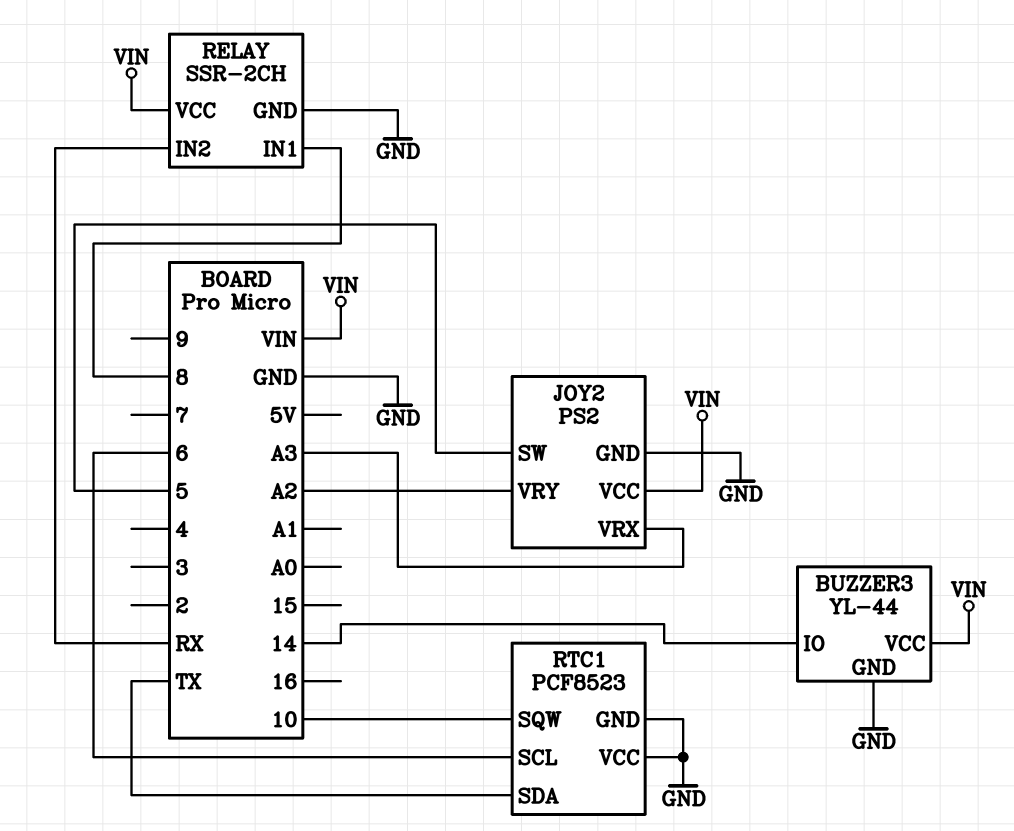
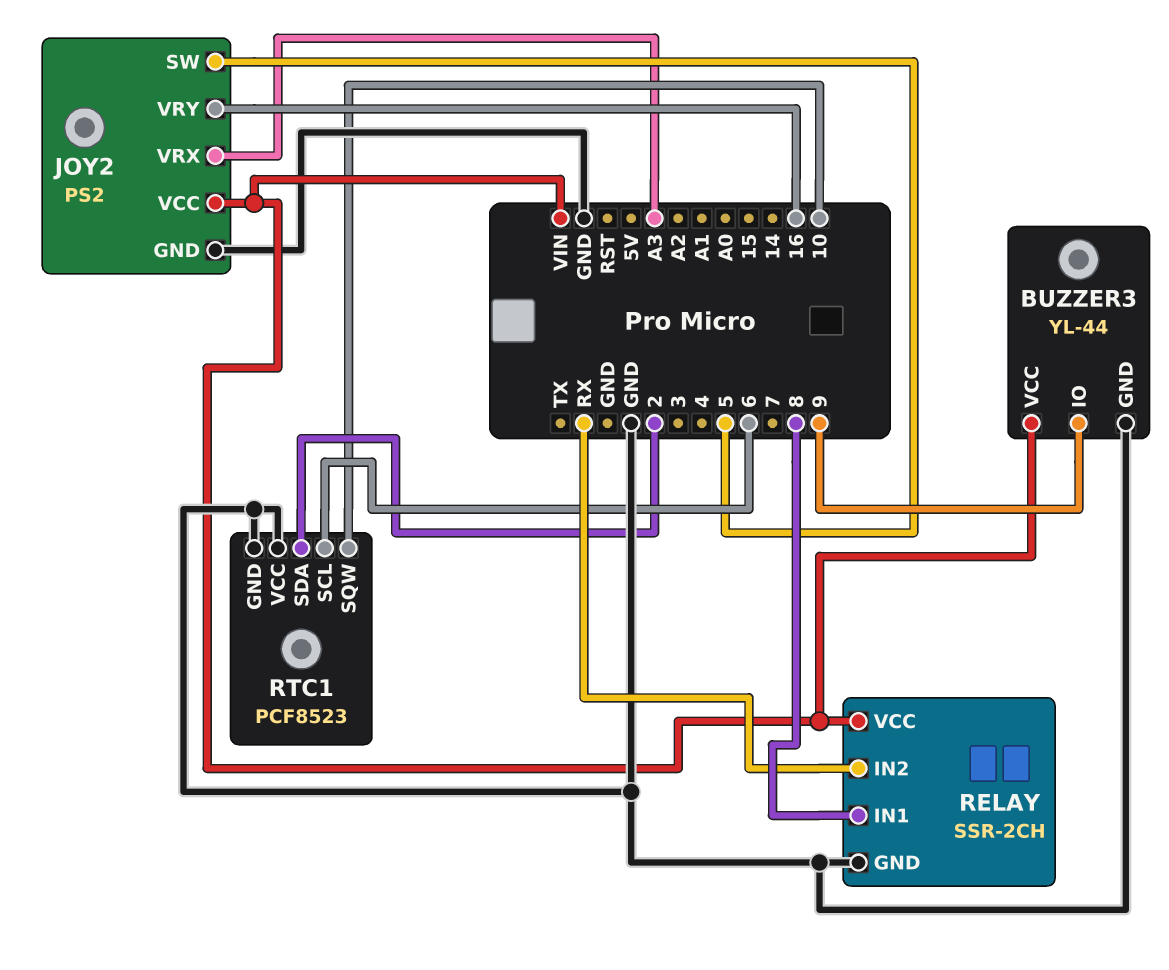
BUZZER3 pin IO: 14 -> 9
JOY2 pin VRY: A2 -> 16
RTC1 pin SDA: TX -> 2

